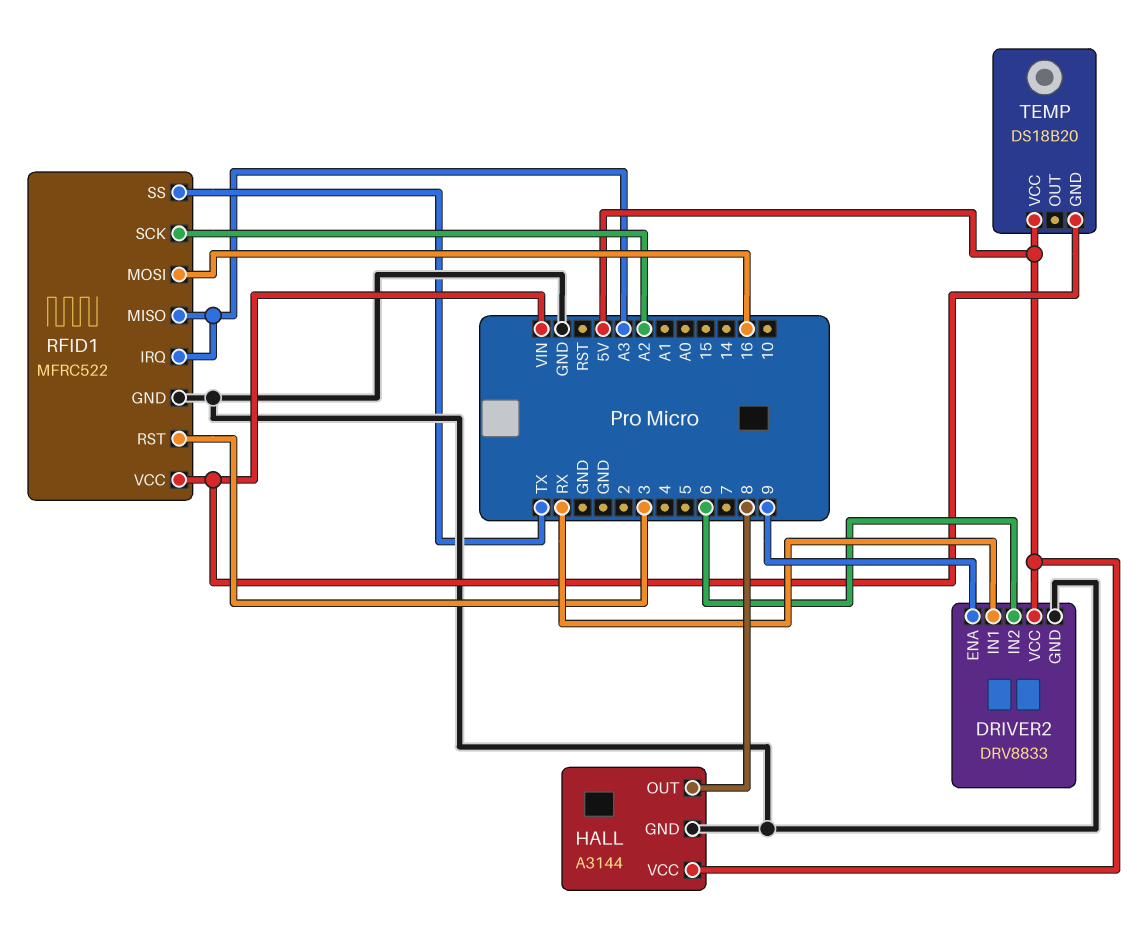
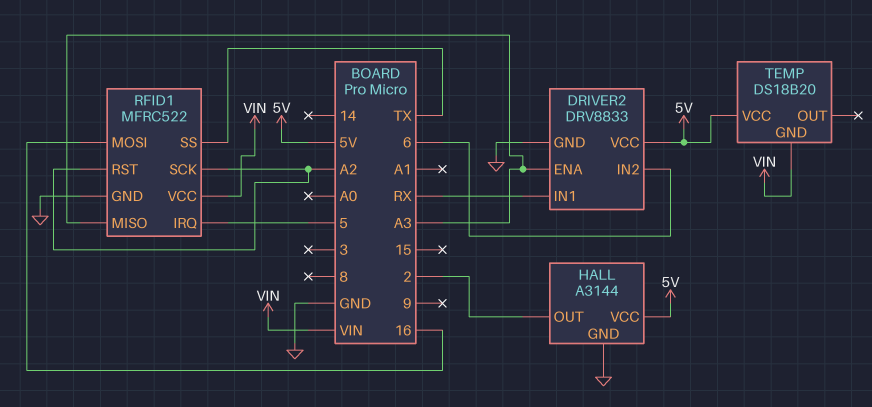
DRIVER2 pin ENA: 9 -> A3
HALL pin OUT: 8 -> 2
RFID1 pin IRQ: A3 -> 5
RFID1 pin RST: 3 -> A2

